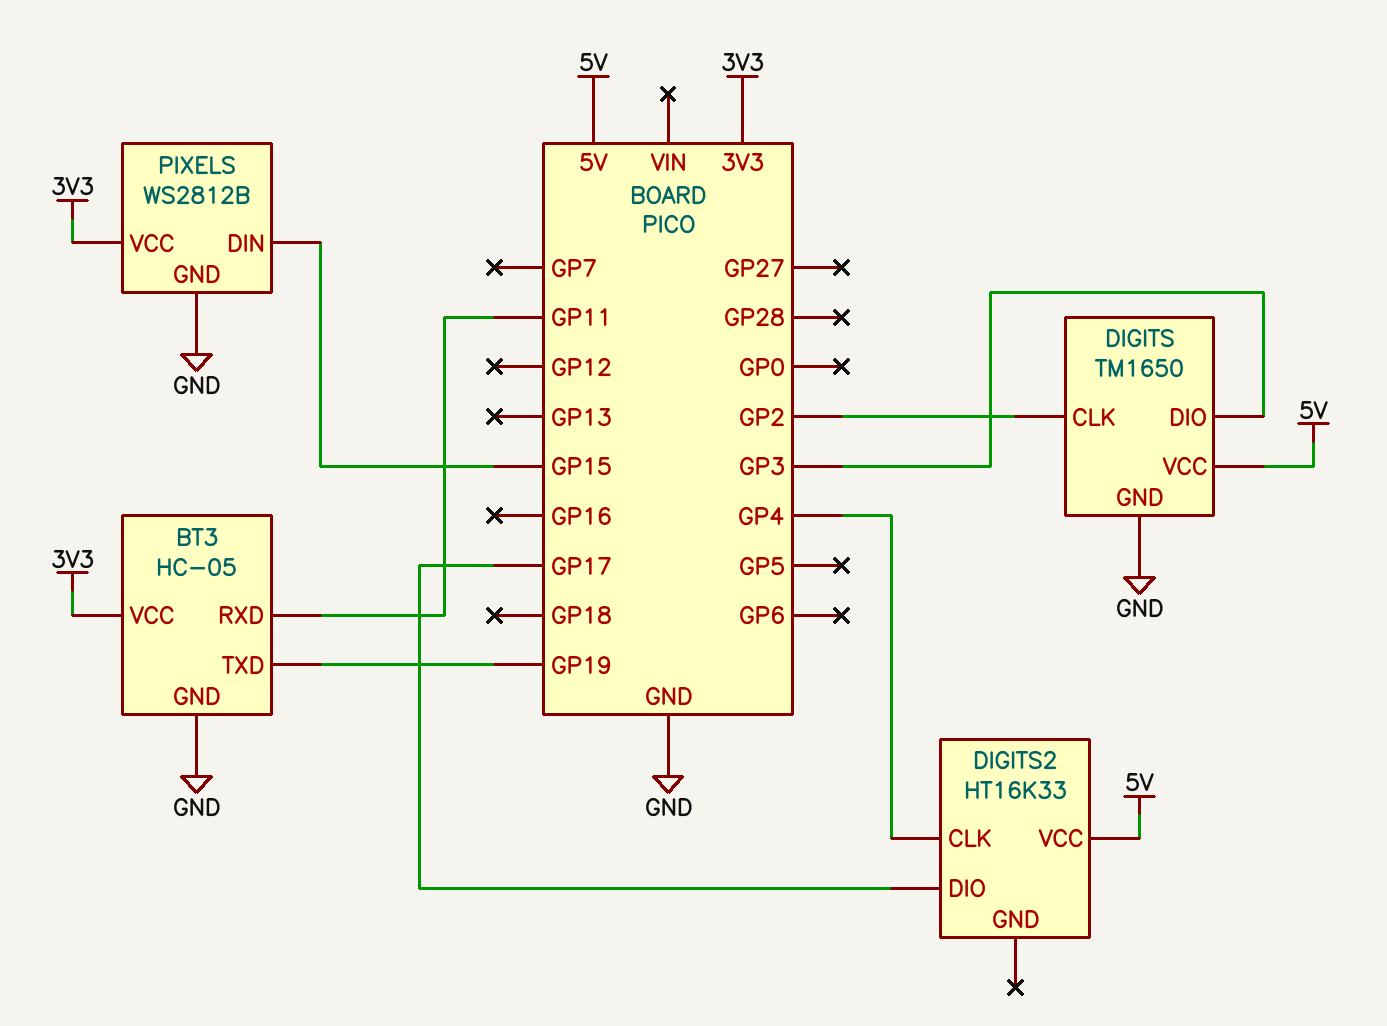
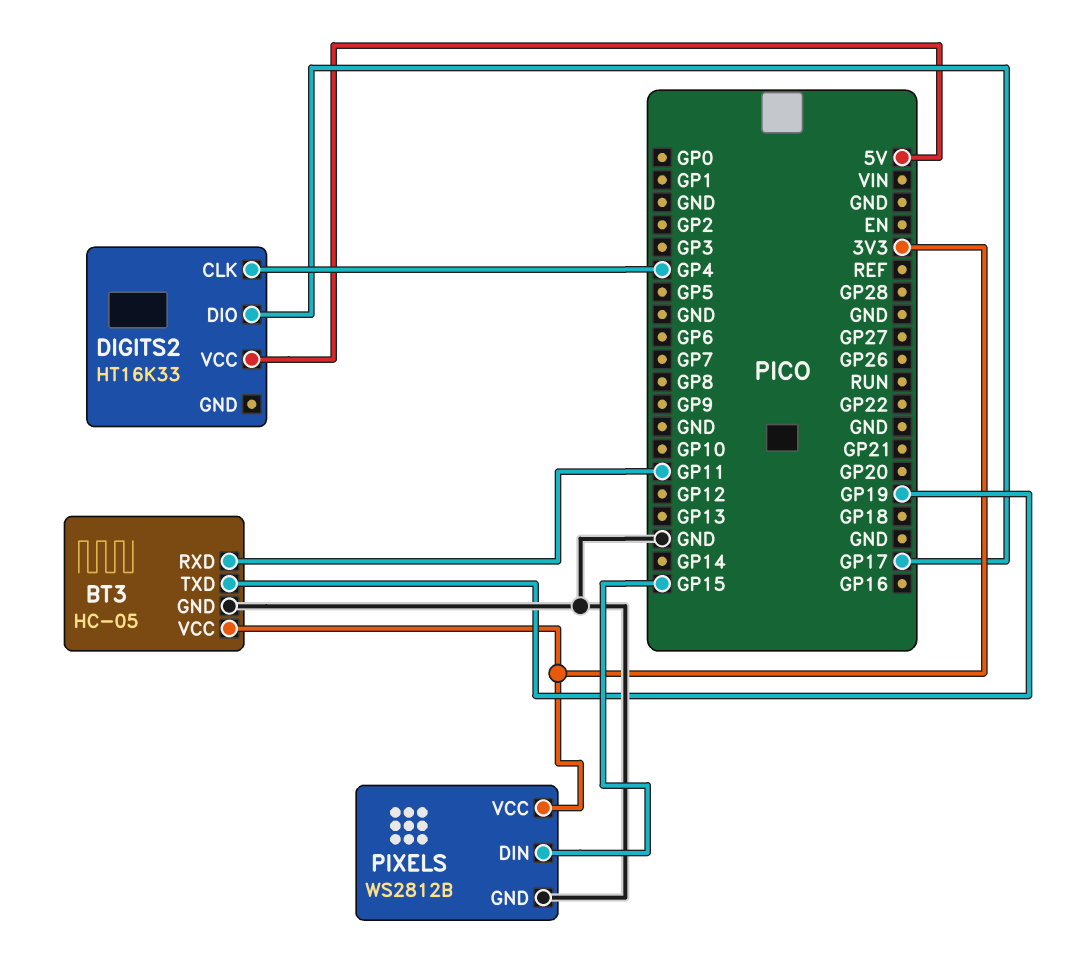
DIGITS: TM1650 -> none
DIGITS pin CLK: GP2 -> none
DIGITS pin DIO: GP3 -> none
DIGITS pin GND: GND -> none
DIGITS pin VCC: 5V -> none

